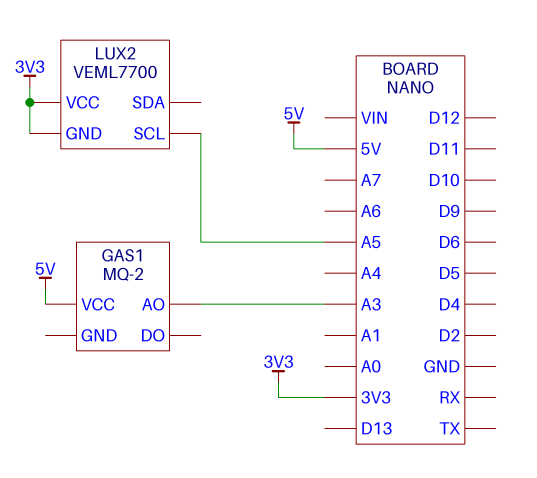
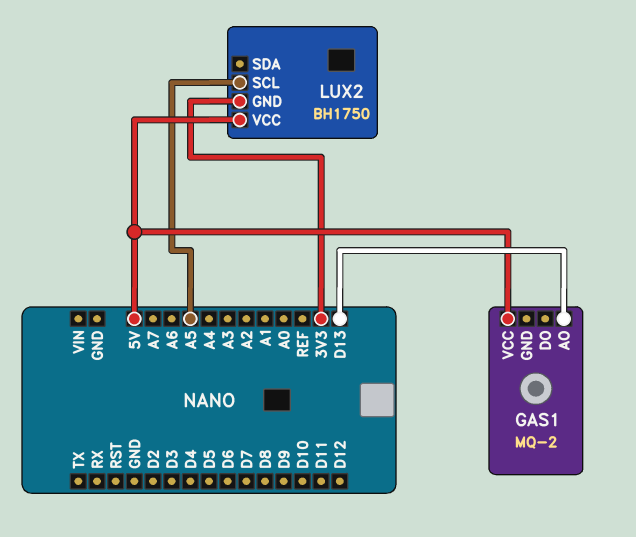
GAS1 pin AO: A3 -> D13
LUX2: VEML7700 -> BH1750
LUX2 pin VCC: 3V3 -> 5V

